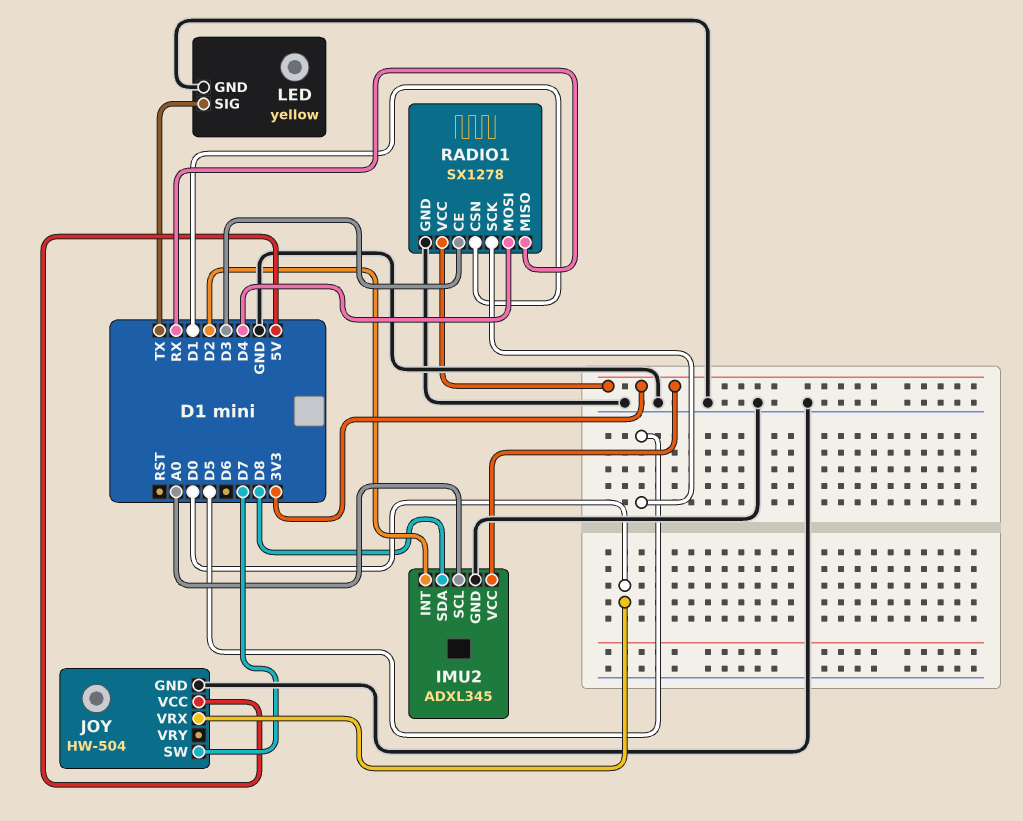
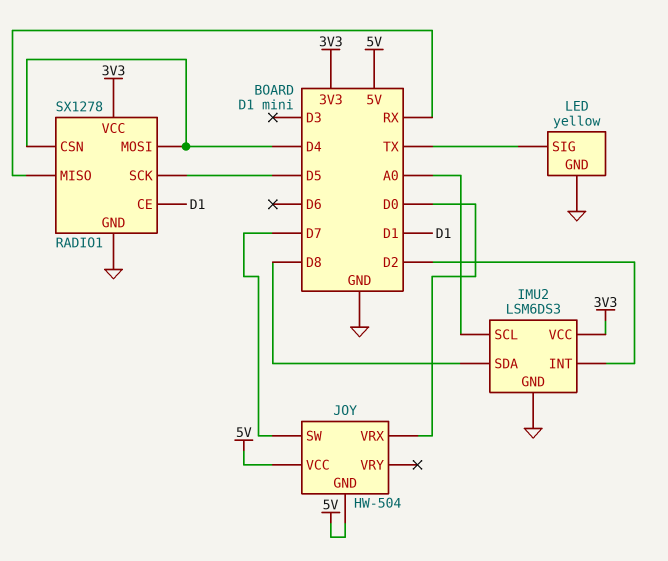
IMU2: ADXL345 -> LSM6DS3
JOY pin GND: GND -> 5V
RADIO1 pin CE: D3 -> D1
RADIO1 pin CSN: D1 -> D4

